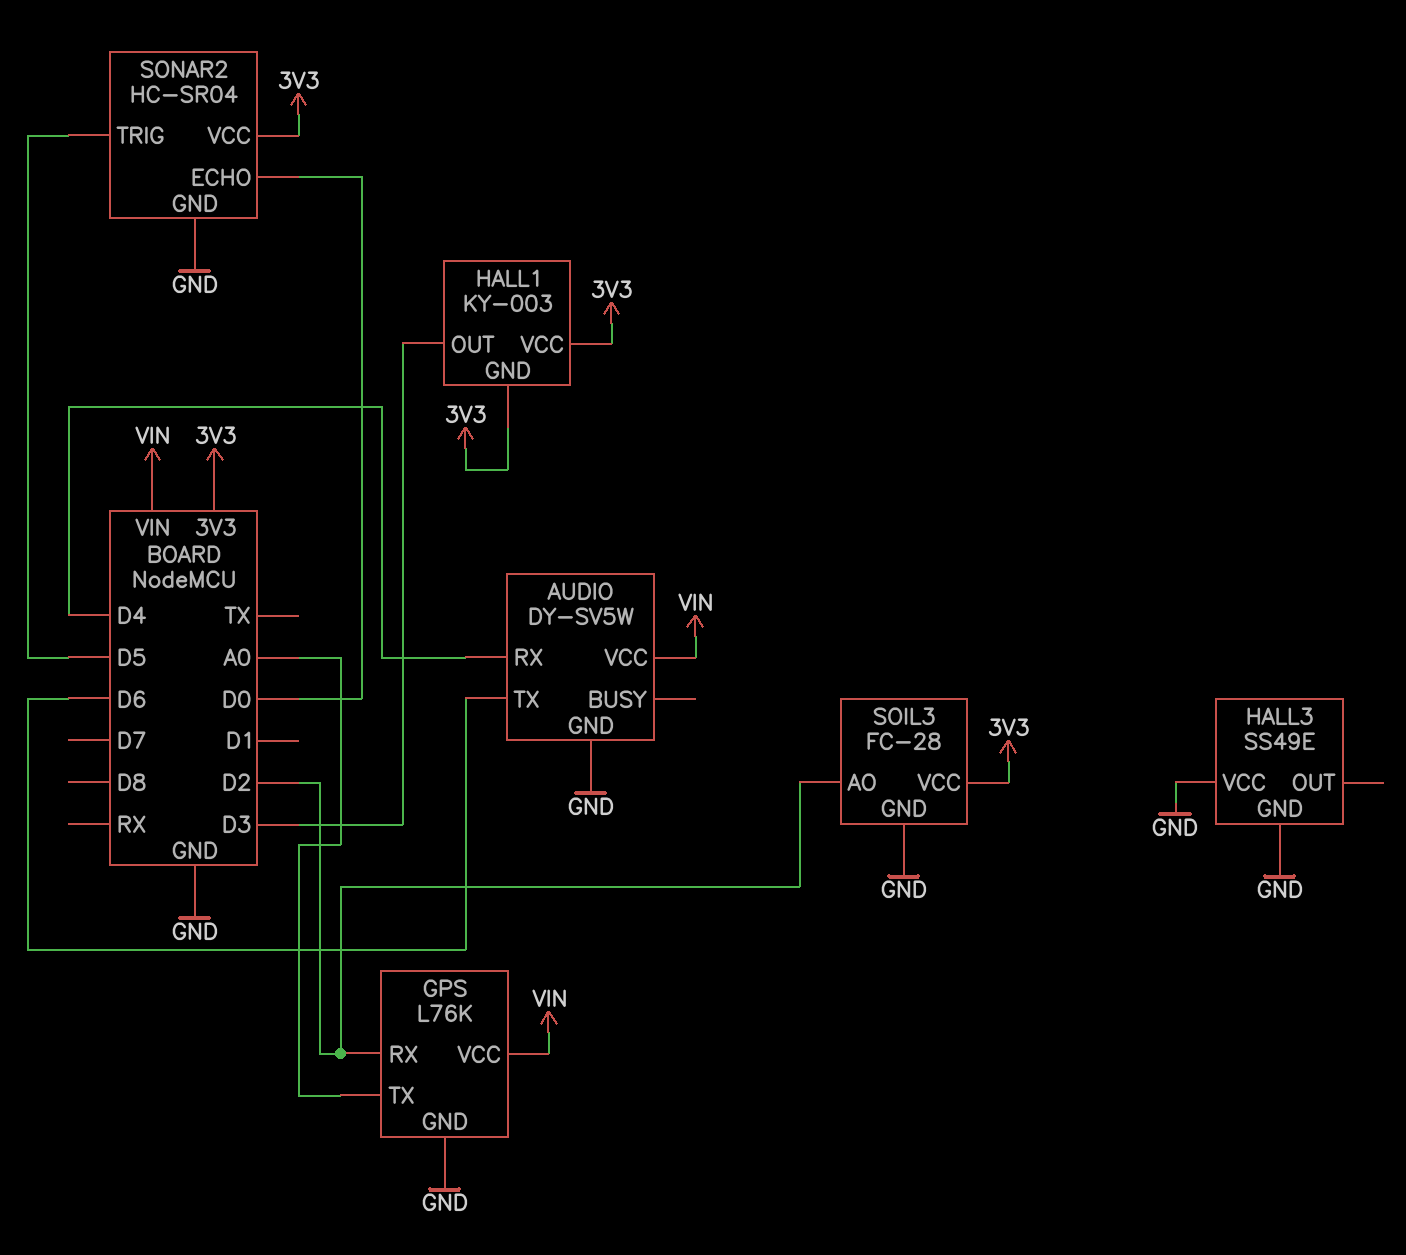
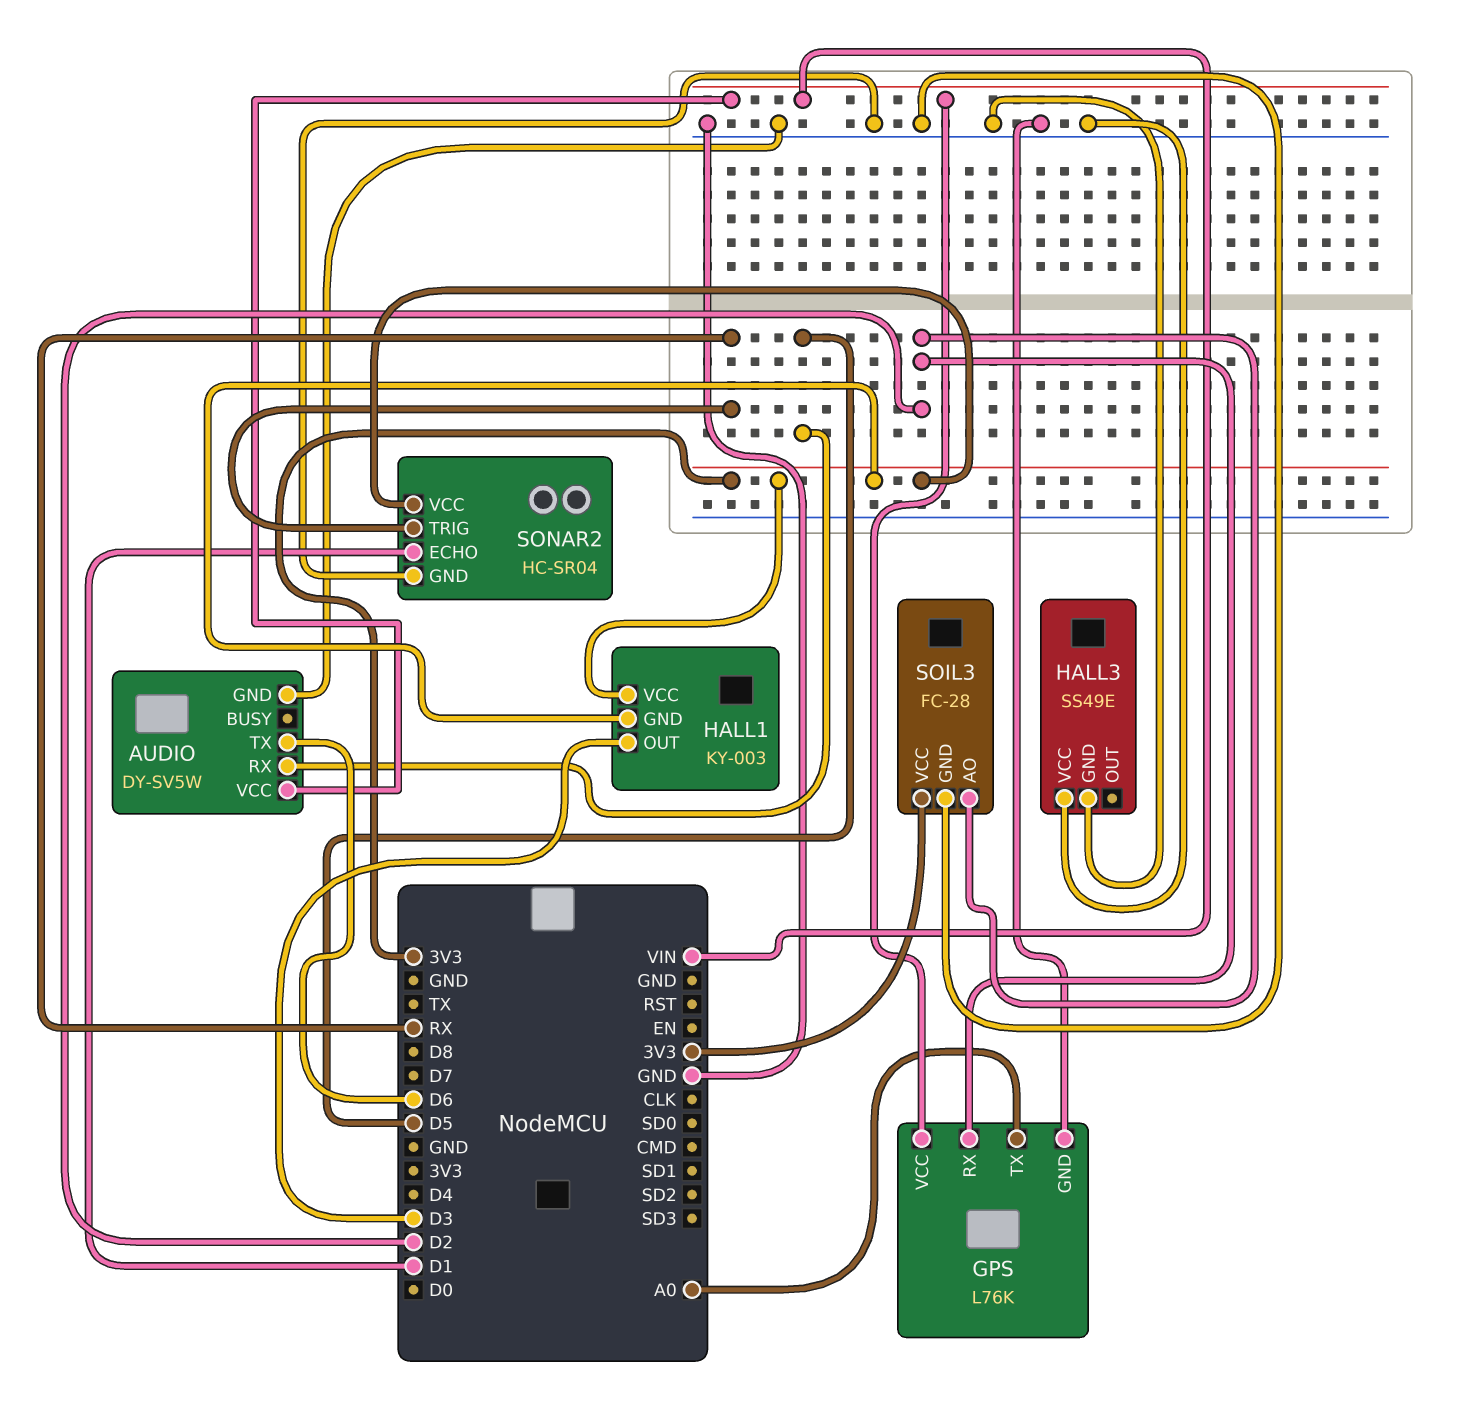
AUDIO pin RX: D4 -> D5
SONAR2 pin ECHO: D0 -> D1
SONAR2 pin TRIG: D5 -> RX

